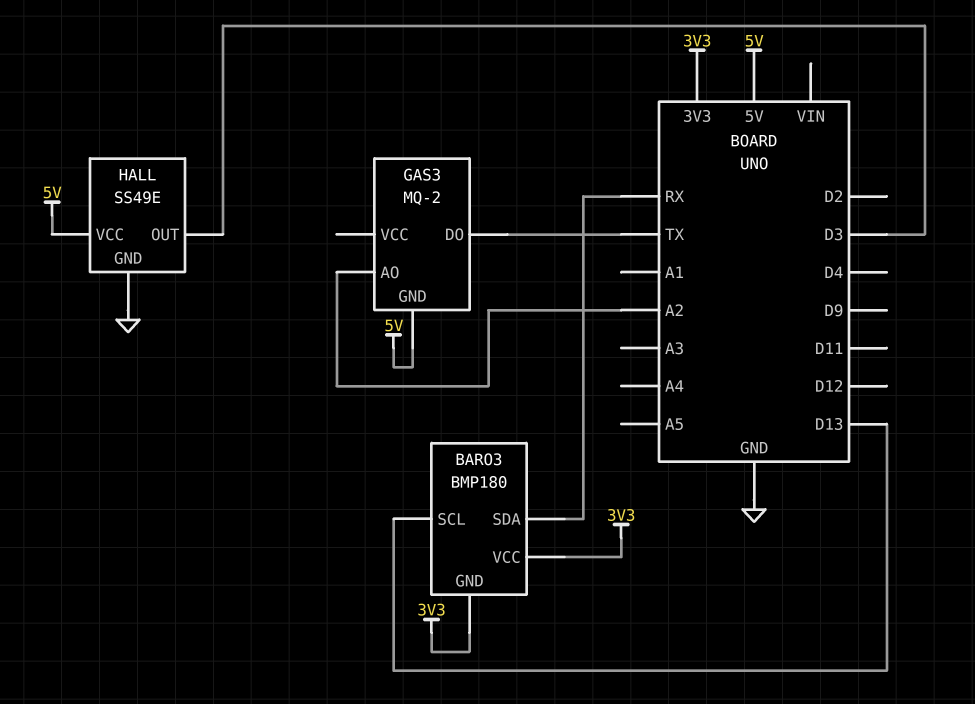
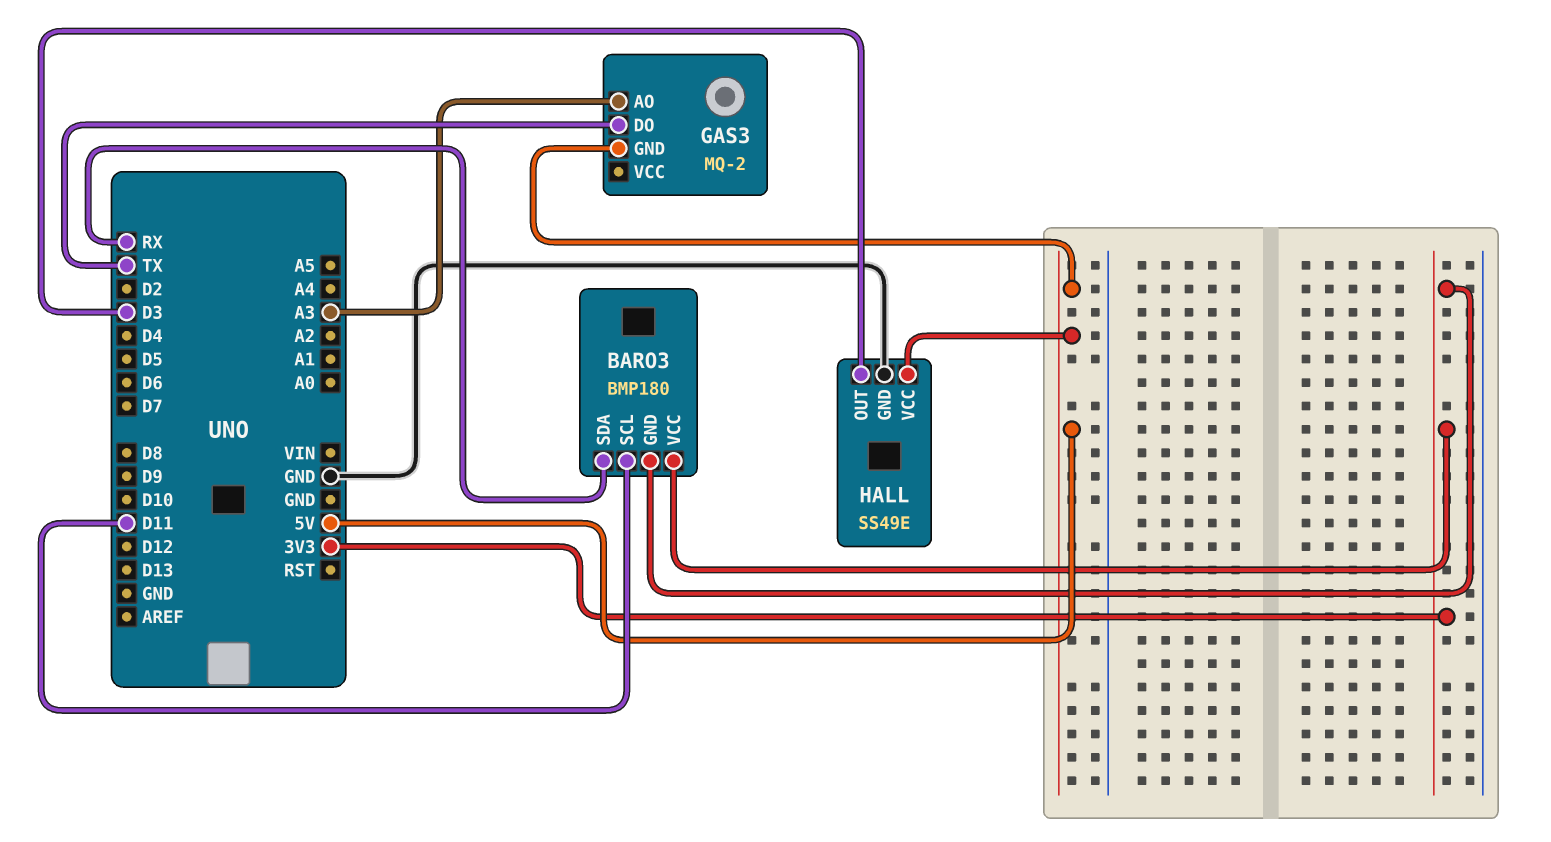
BARO3 pin SCL: D13 -> D11
GAS3 pin AO: A2 -> A3

